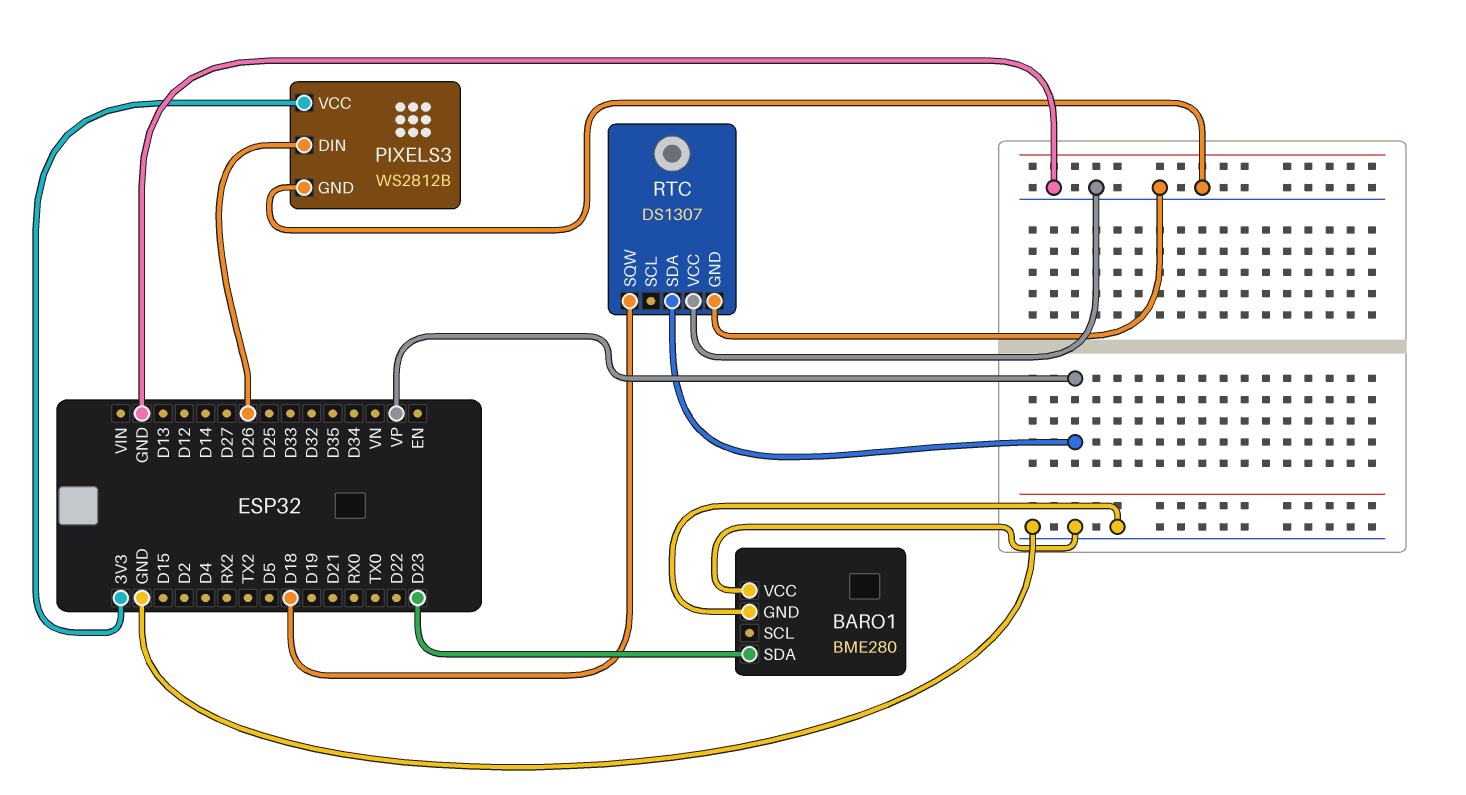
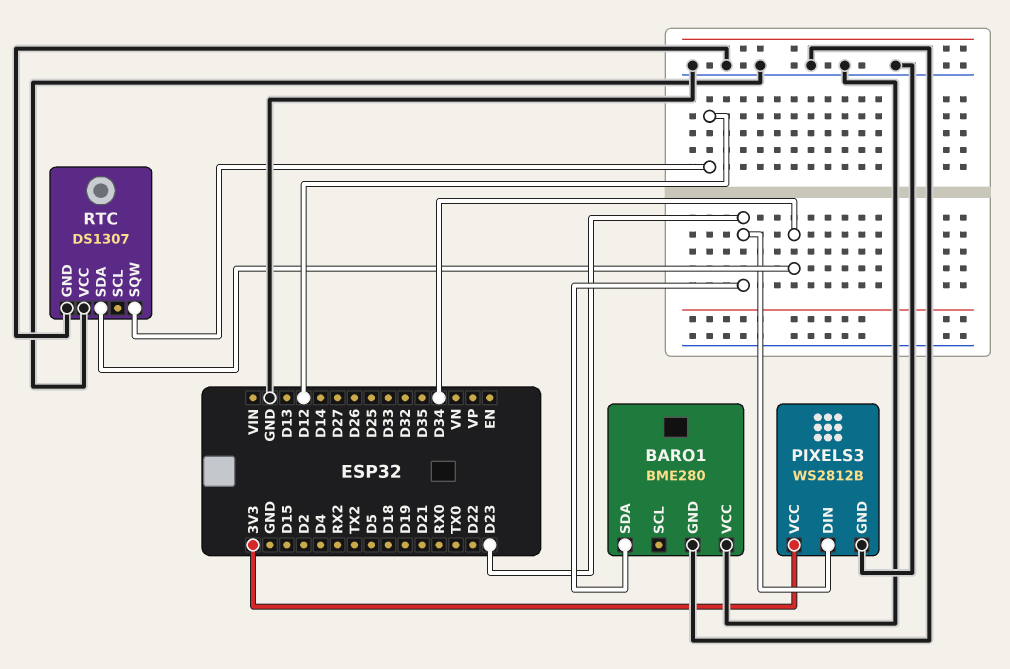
PIXELS3 pin DIN: D26 -> D23
RTC pin SDA: VP -> D34
RTC pin SQW: D18 -> D12

